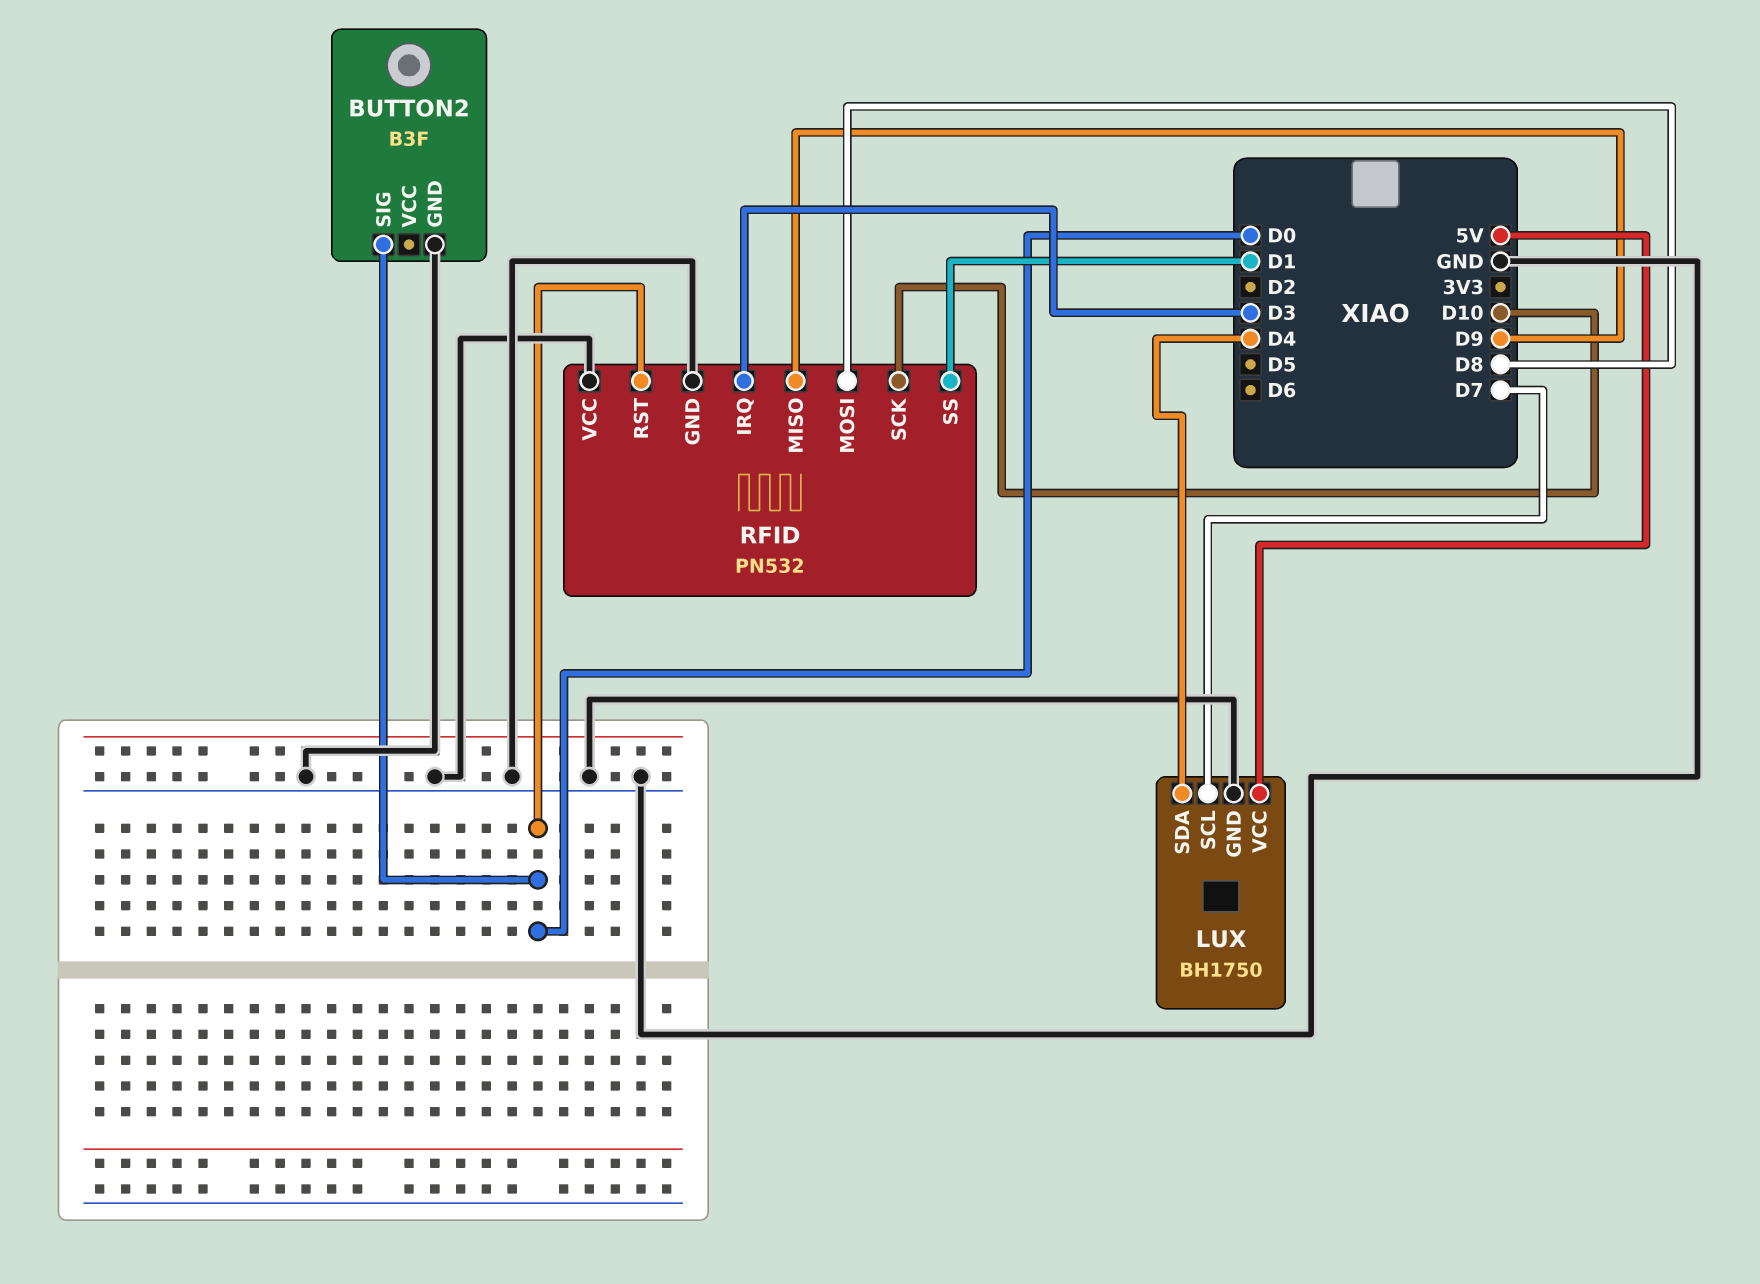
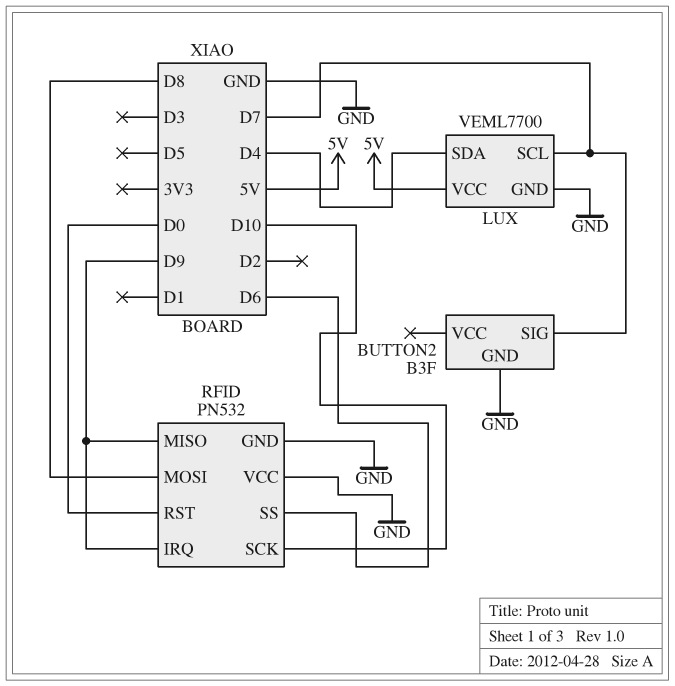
BUTTON2 pin SIG: D0 -> D7
LUX: BH1750 -> VEML7700
RFID pin IRQ: D3 -> D9
RFID pin SS: D1 -> D6

